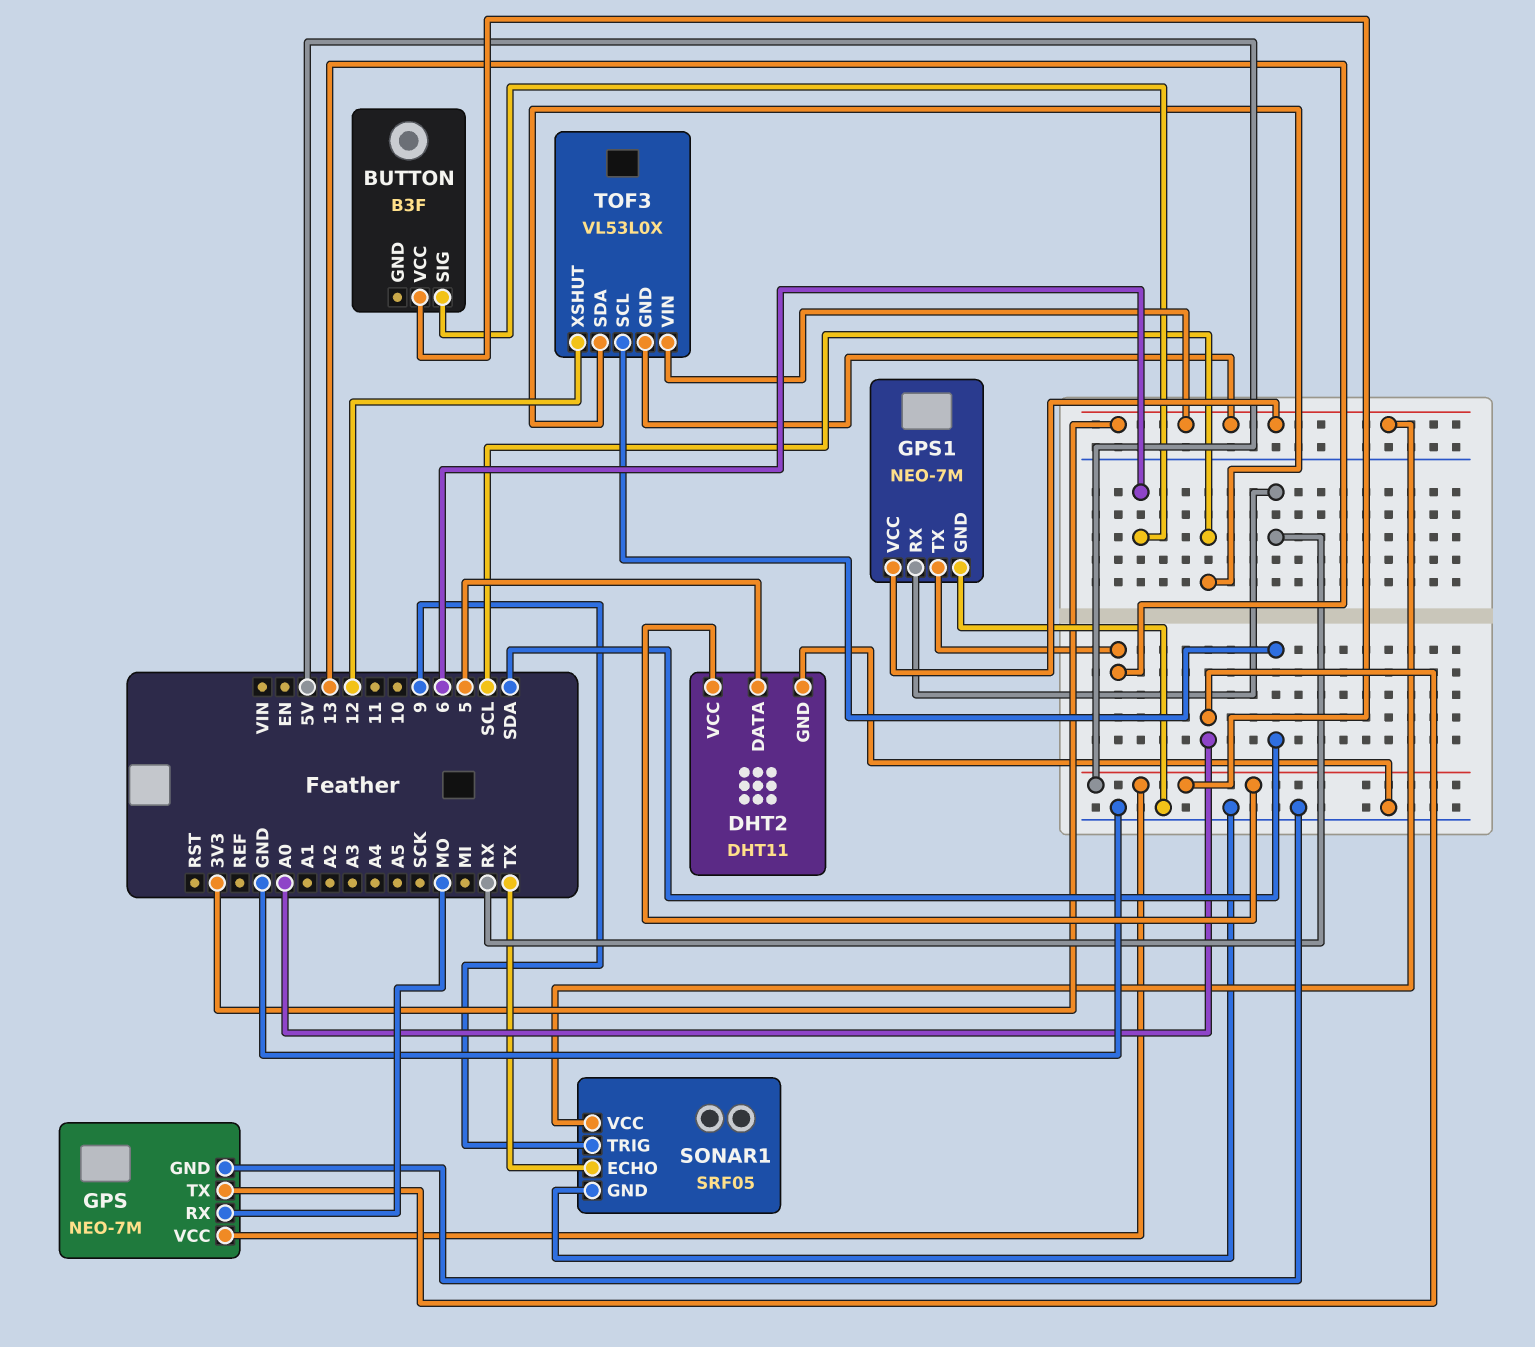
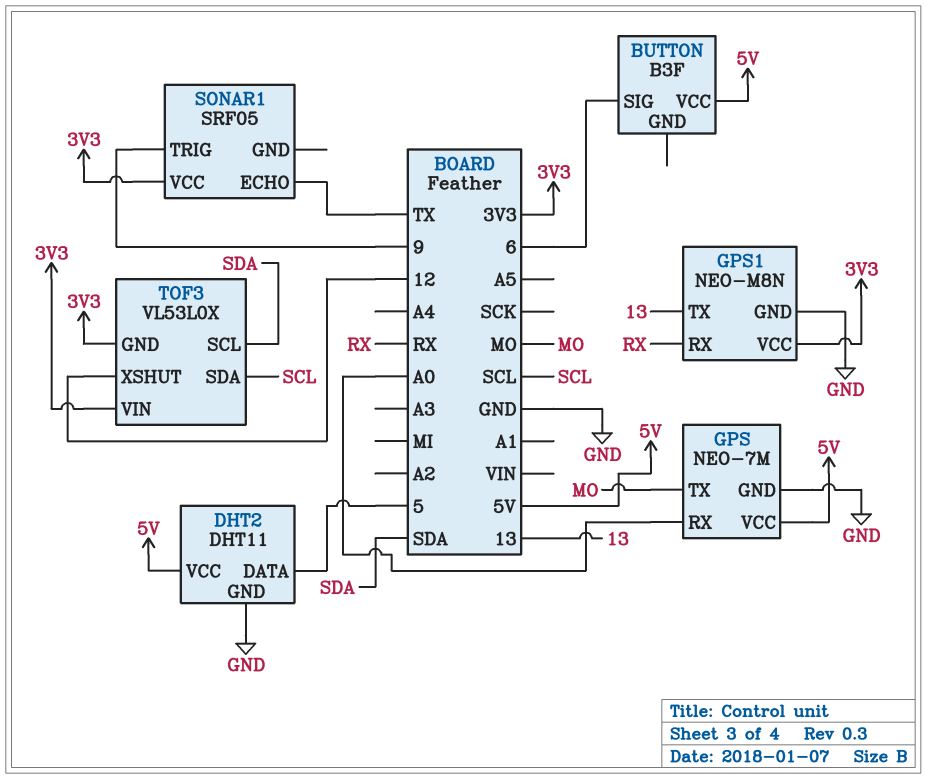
GPS pin RX: MO -> A0
GPS pin TX: A0 -> MO
GPS1: NEO-7M -> NEO-M8N
SONAR1 pin GND: GND -> none

